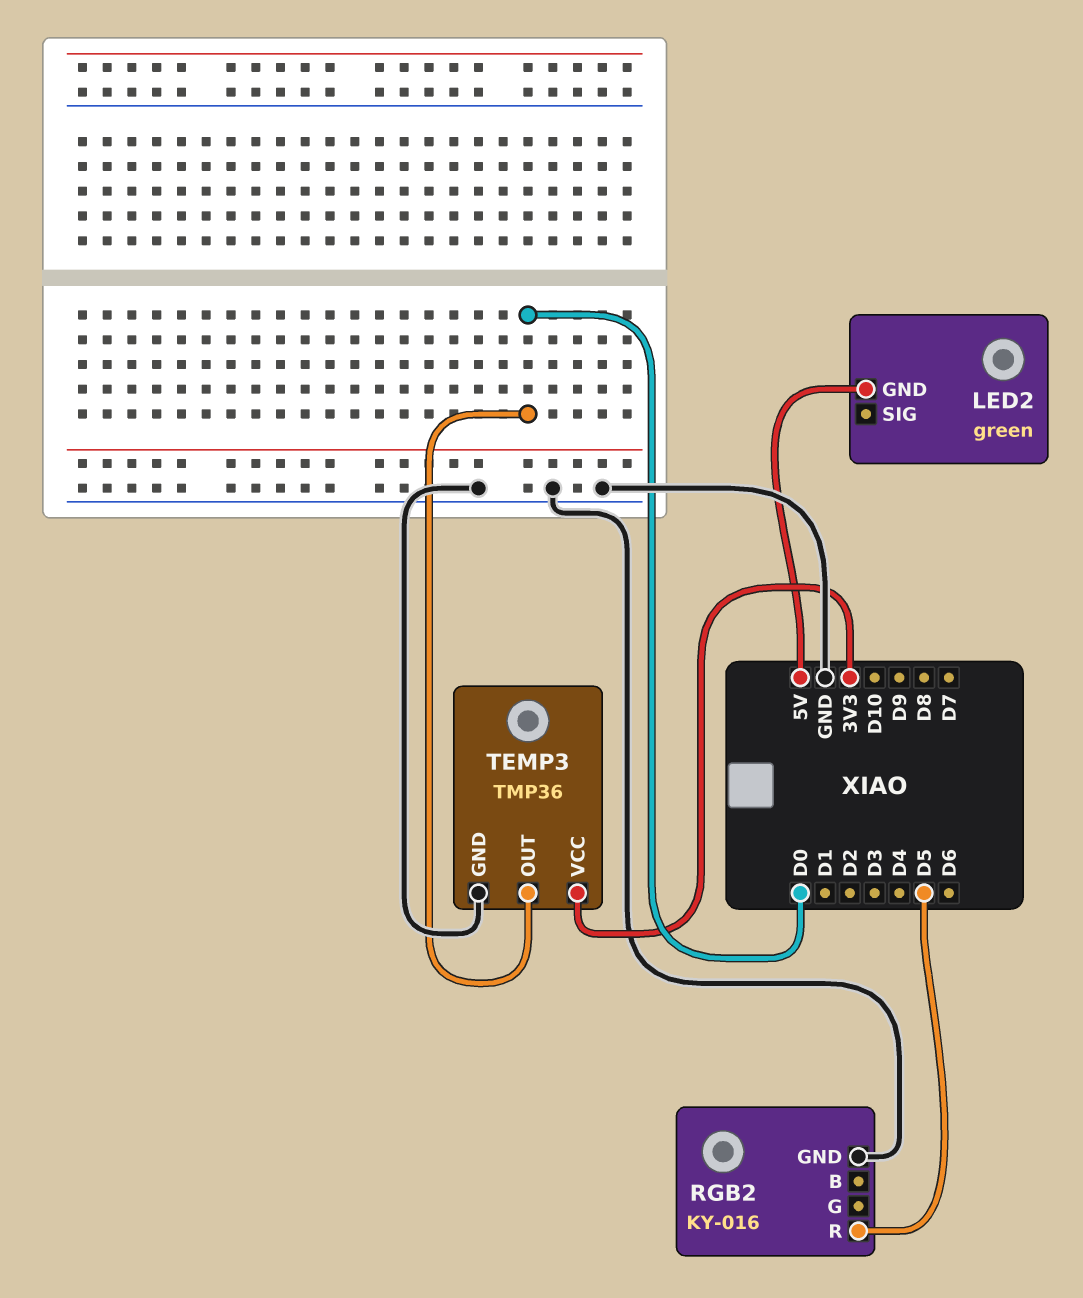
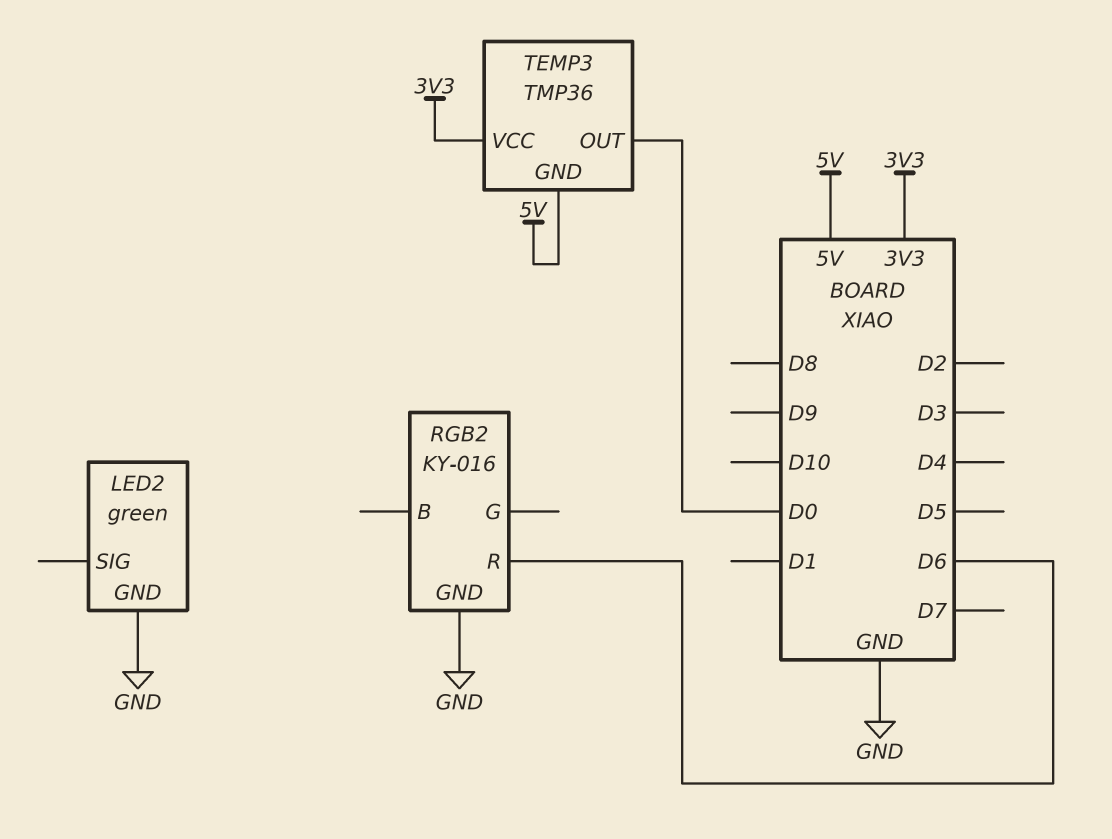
LED2 pin GND: 5V -> GND
RGB2 pin R: D5 -> D6
TEMP3 pin GND: GND -> 5V

